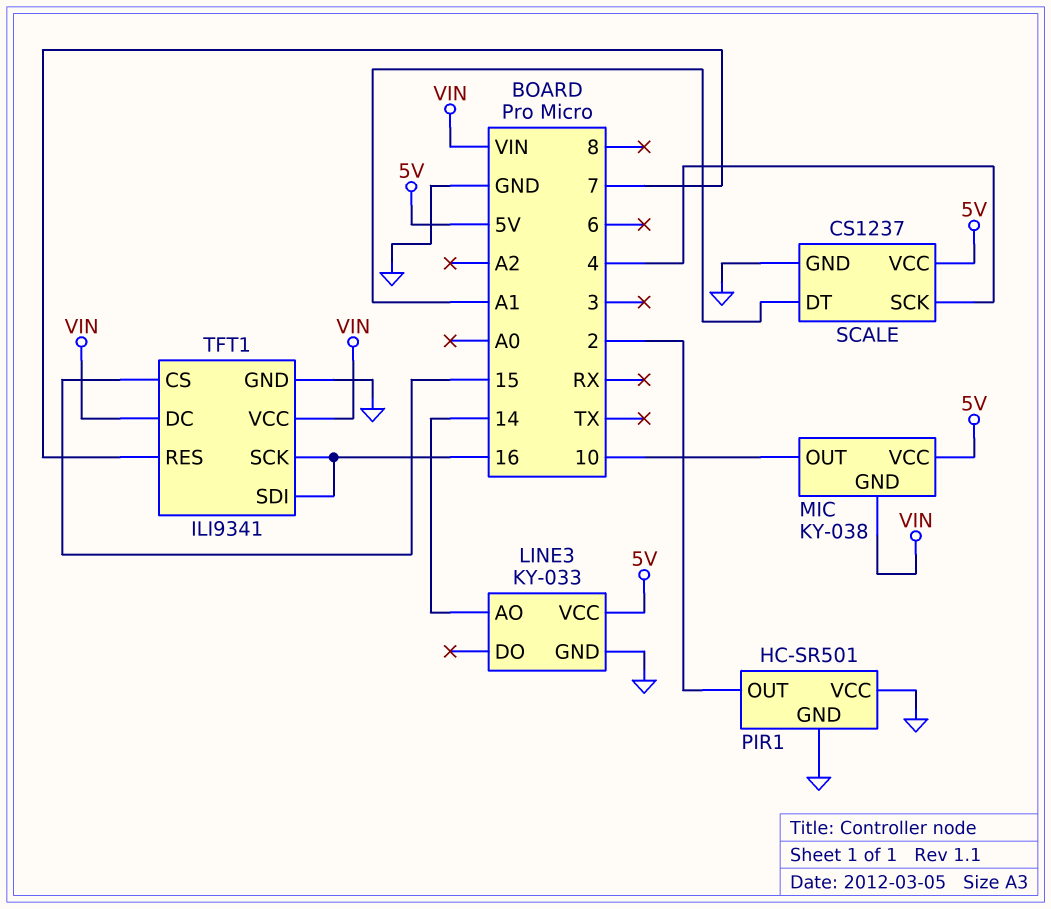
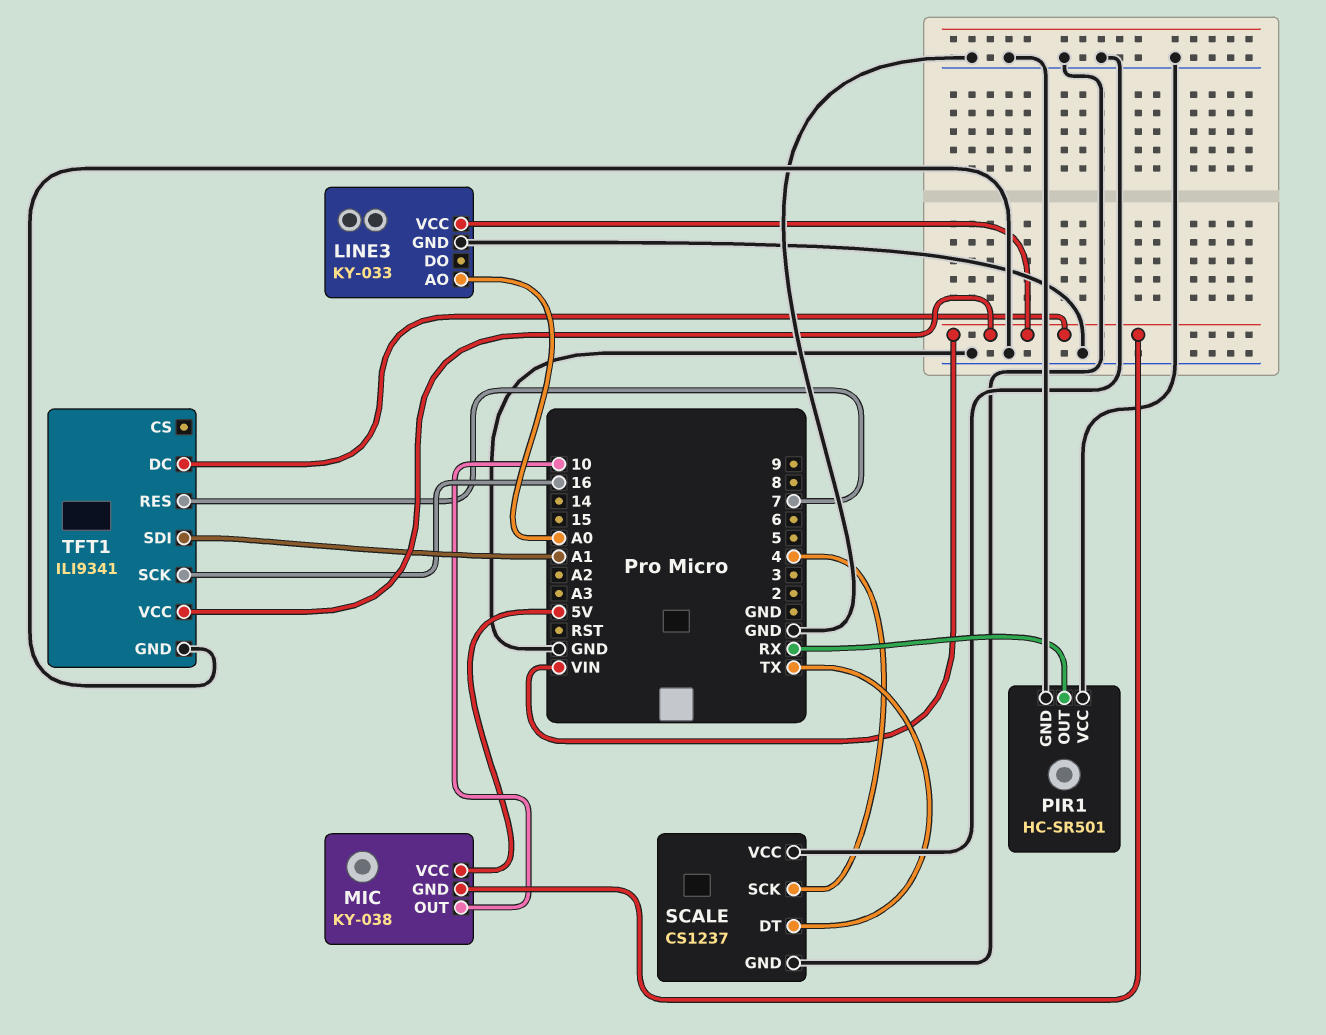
LINE3 pin AO: 14 -> A0
LINE3 pin VCC: 5V -> VIN
PIR1 pin OUT: 2 -> RX
SCALE pin DT: A1 -> TX
SCALE pin VCC: 5V -> GND
TFT1 pin CS: 15 -> none
TFT1 pin SDI: 16 -> A1

